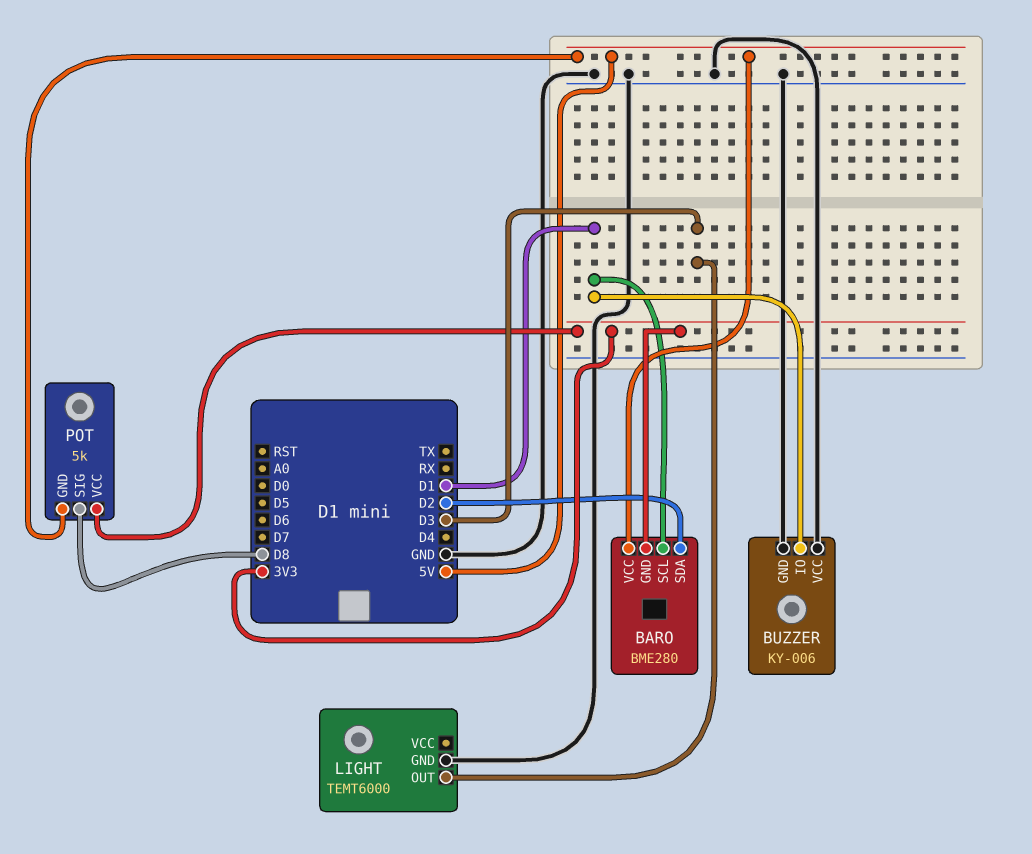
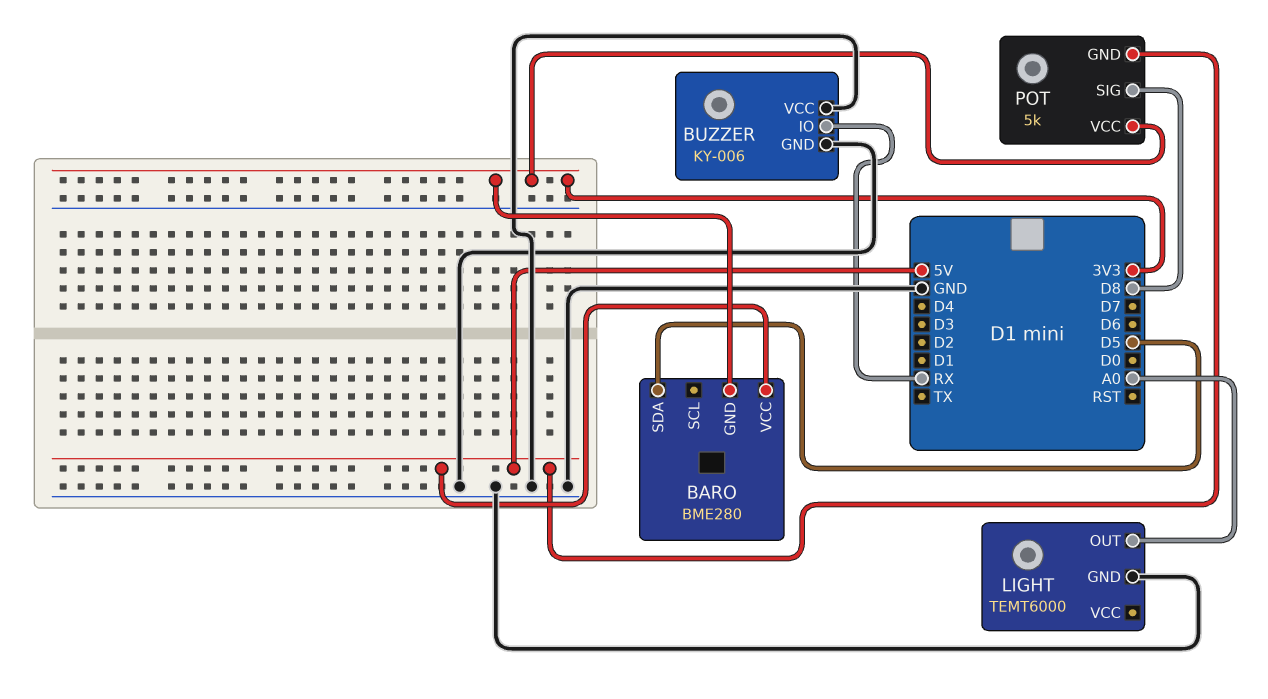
BARO pin SCL: D1 -> none
BARO pin SDA: D2 -> D5
BUZZER pin IO: D1 -> RX
LIGHT pin OUT: D3 -> A0

